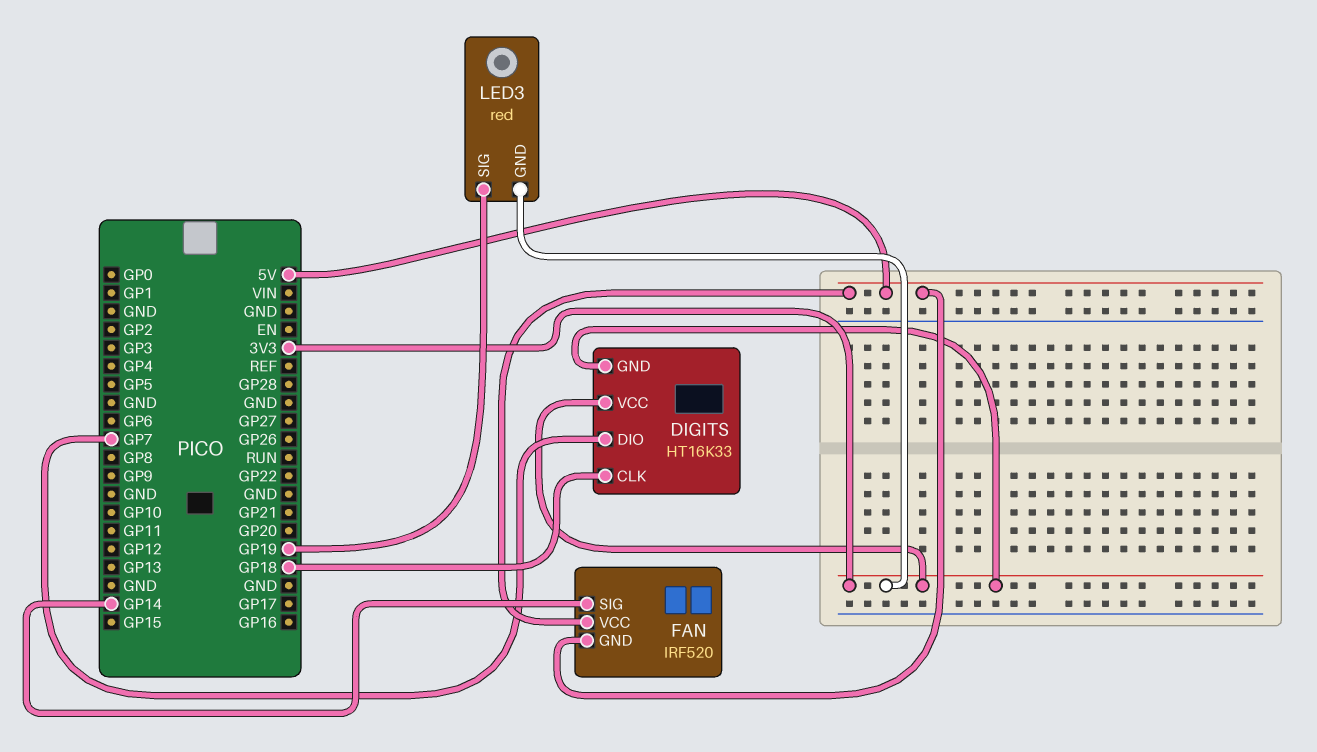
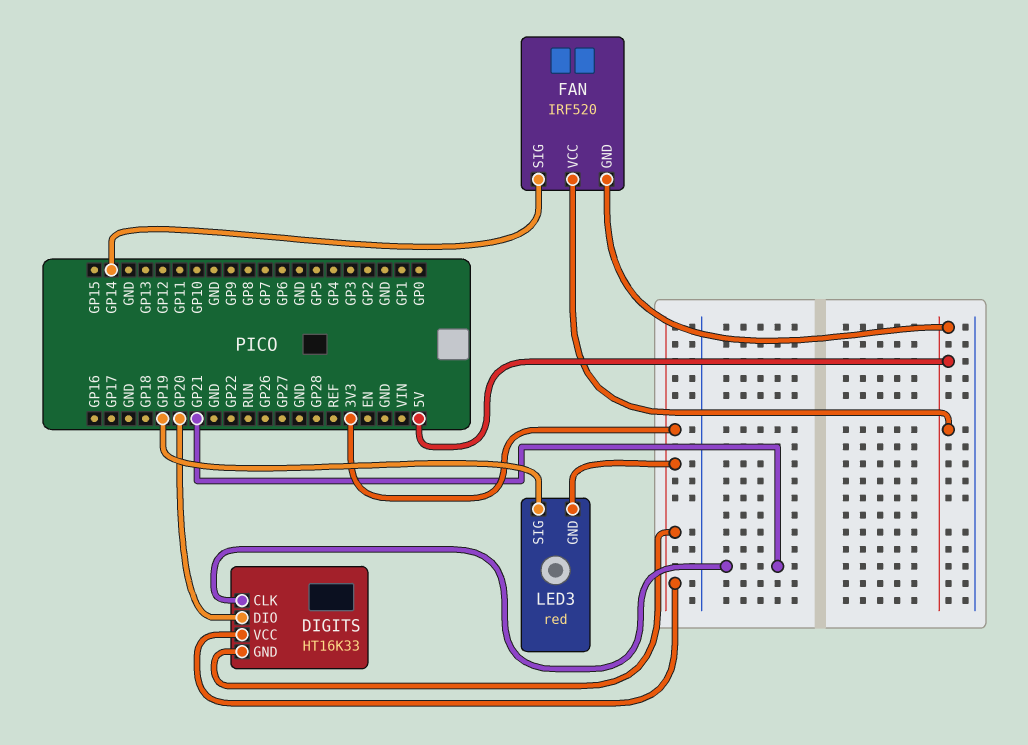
DIGITS pin CLK: GP18 -> GP21
DIGITS pin DIO: GP7 -> GP20

